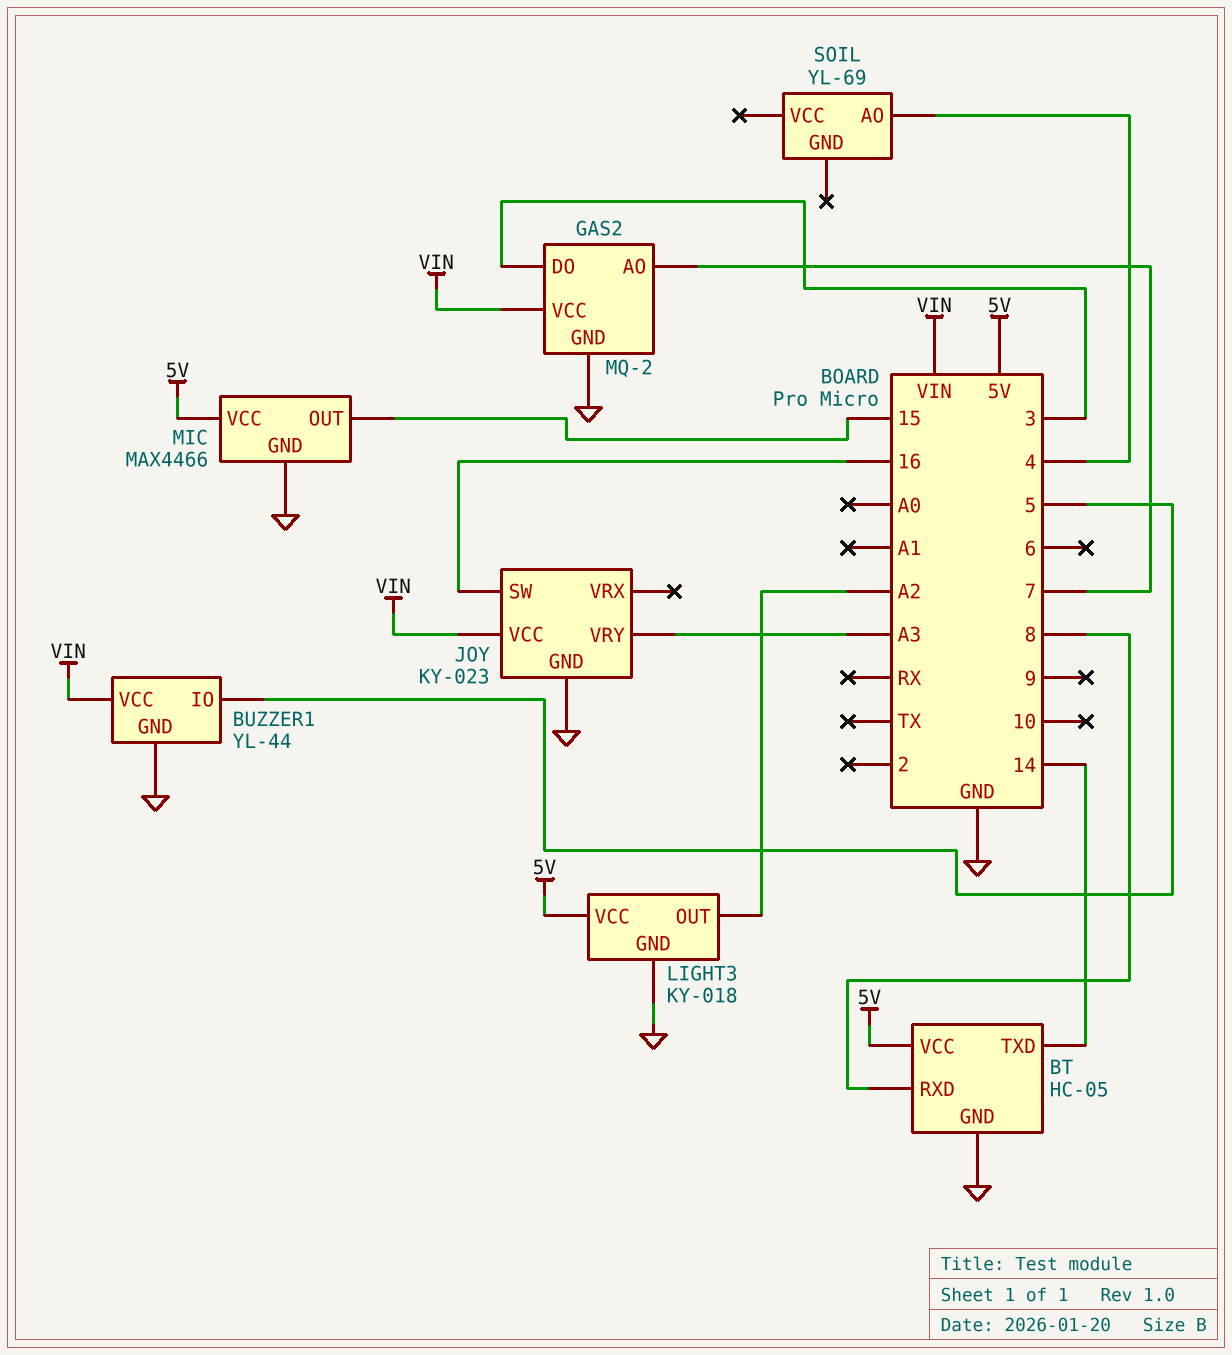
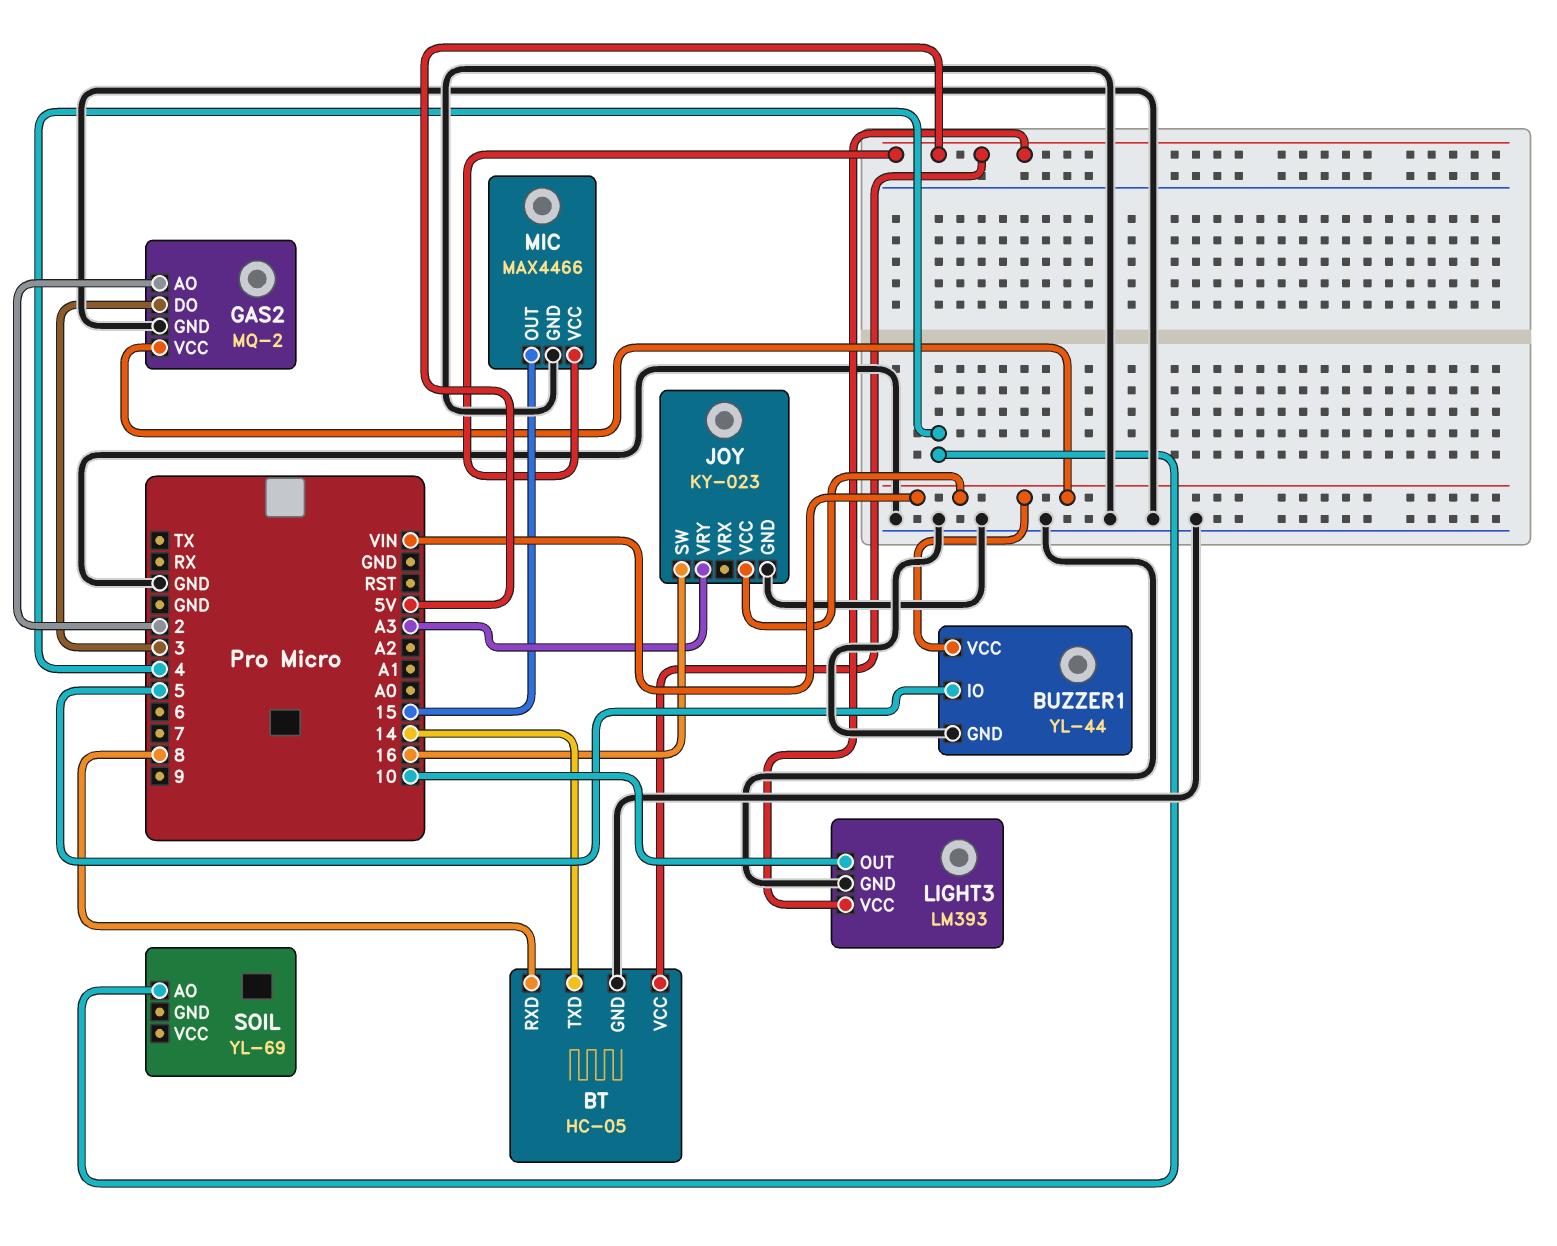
GAS2 pin AO: 7 -> 2
LIGHT3: KY-018 -> LM393
LIGHT3 pin OUT: A2 -> 10

